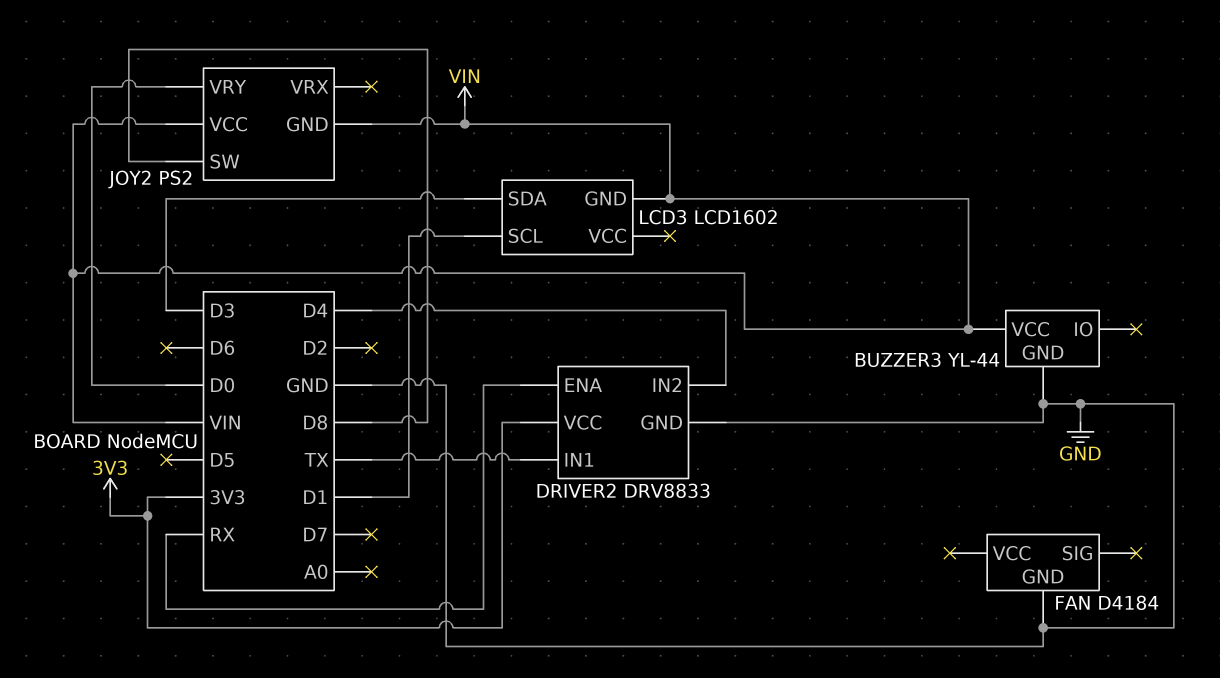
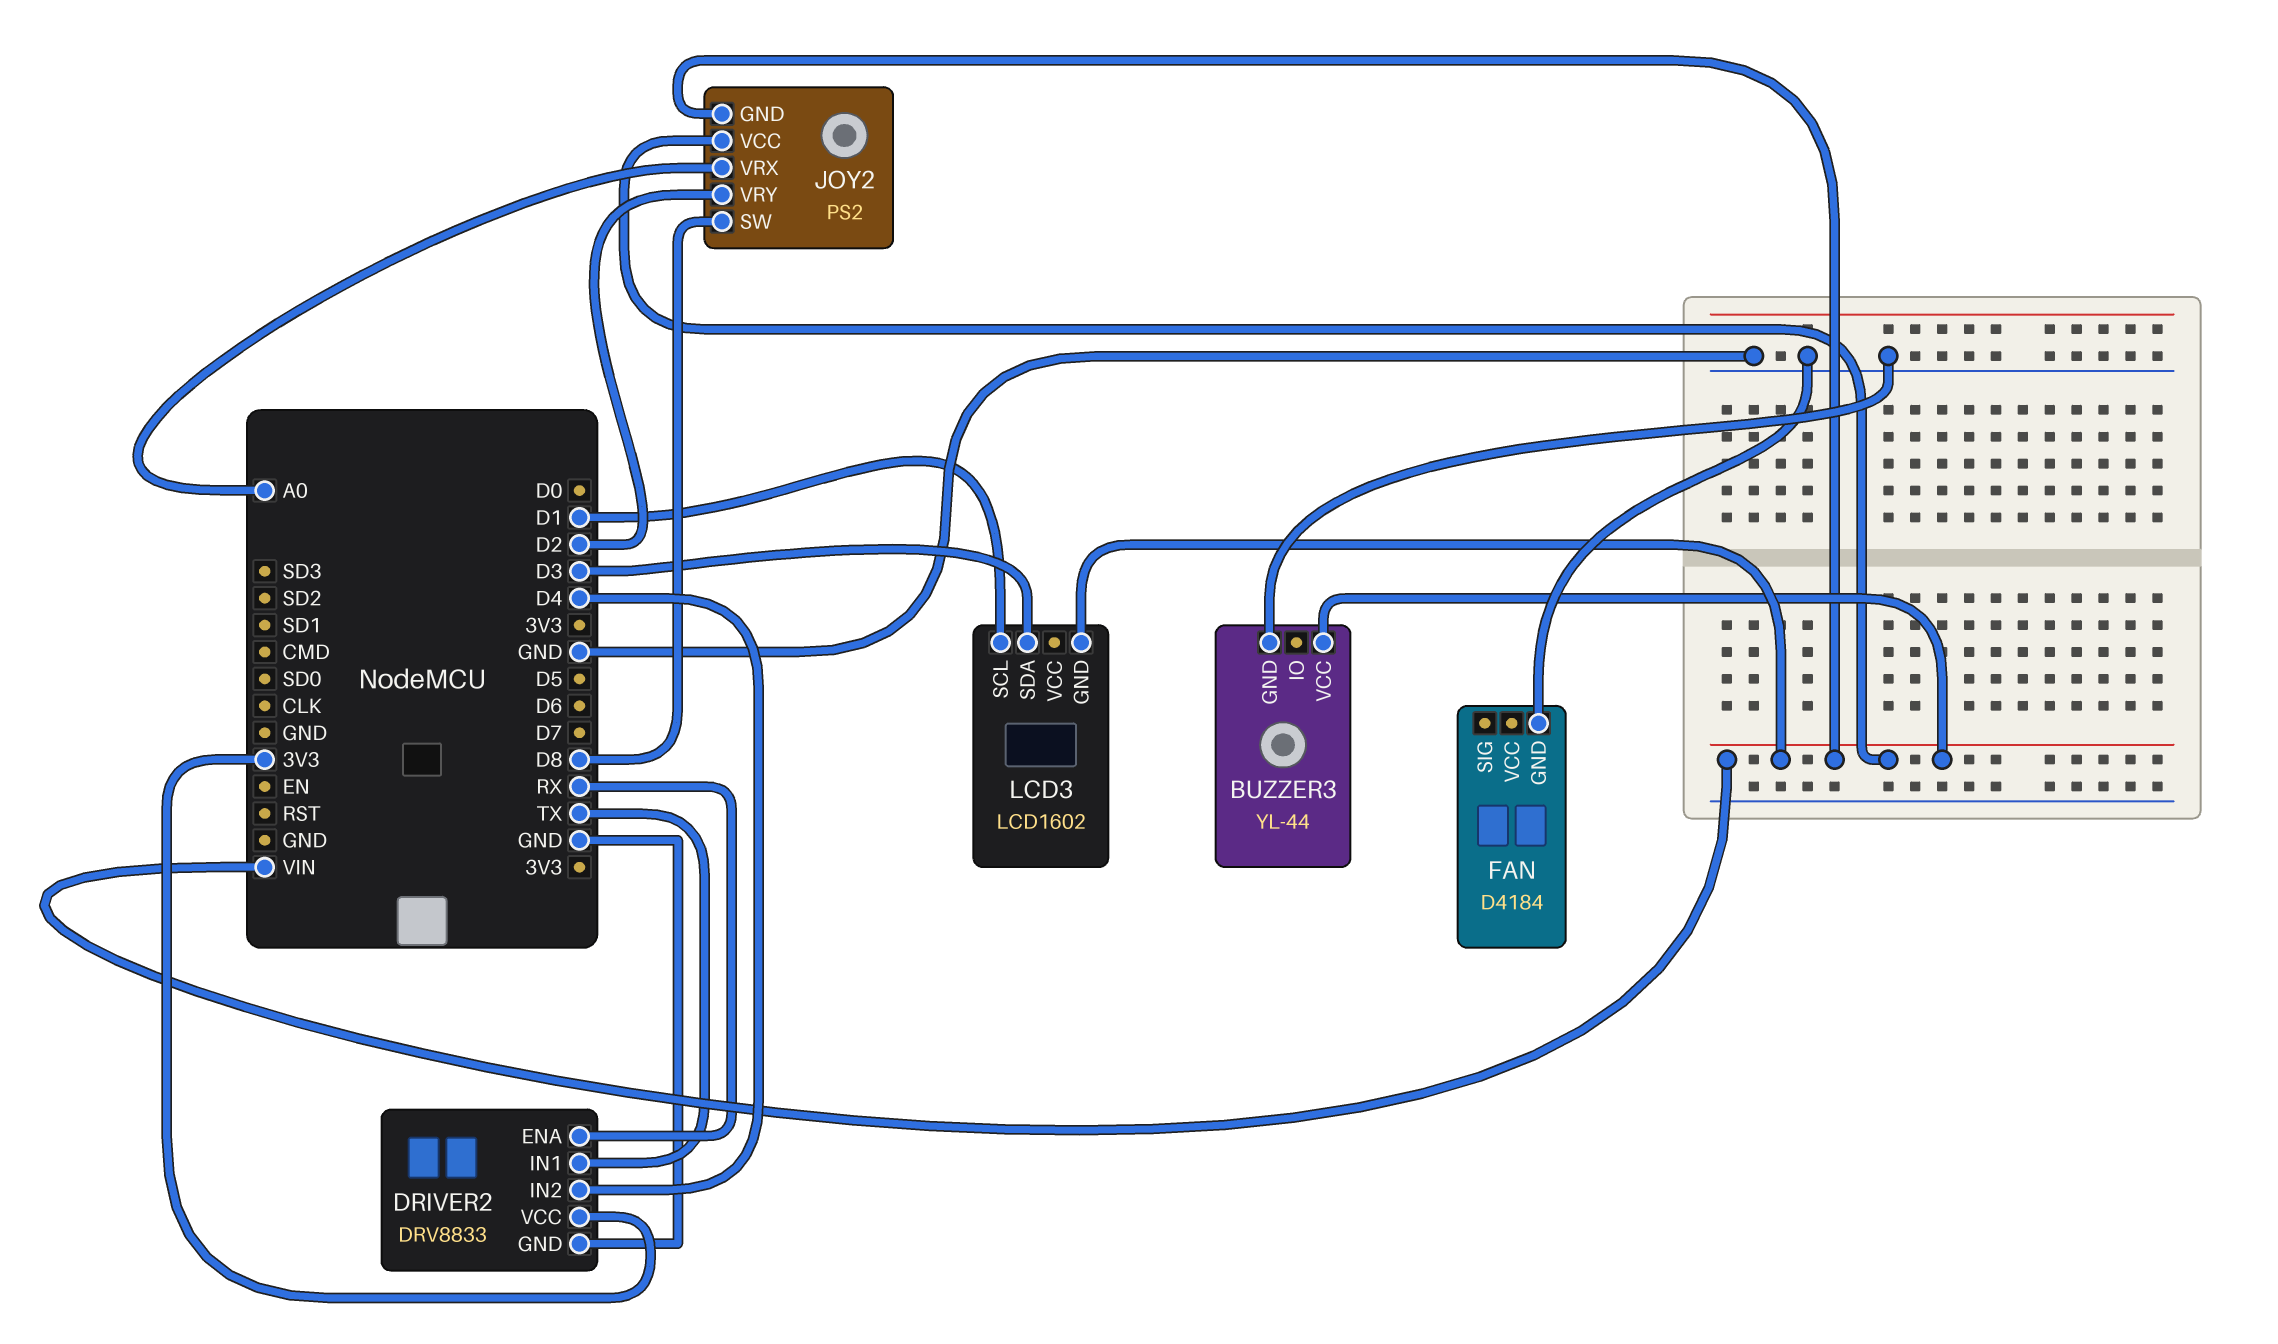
JOY2 pin VRX: none -> A0
JOY2 pin VRY: D0 -> D2

